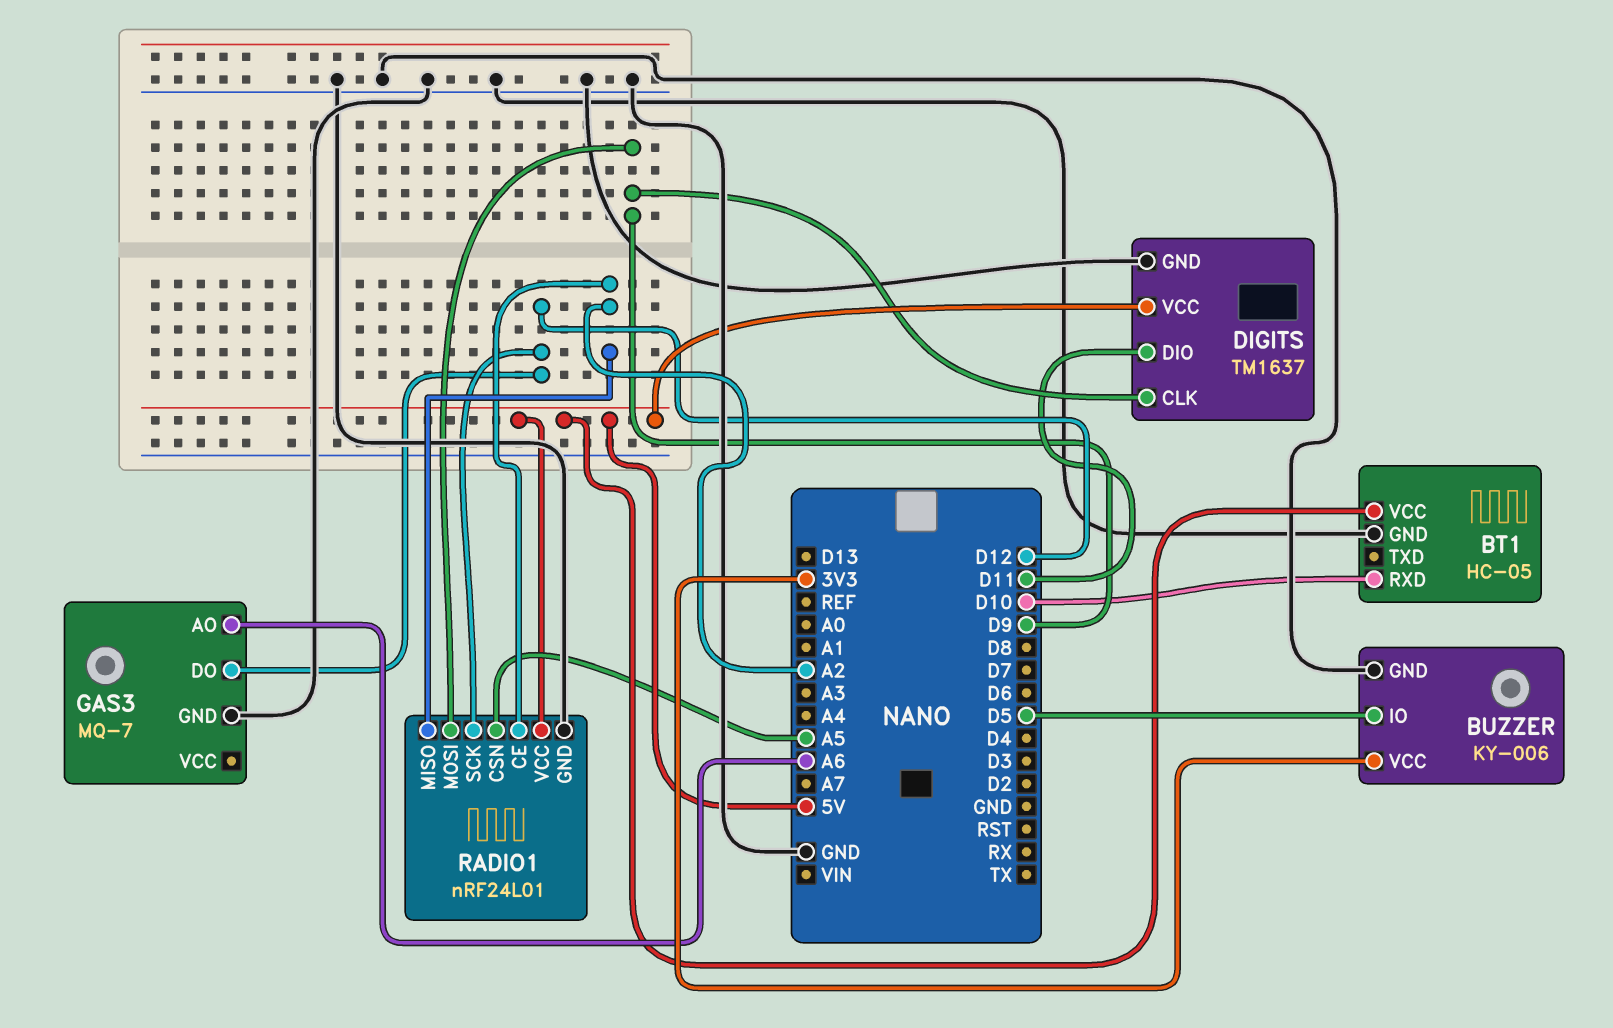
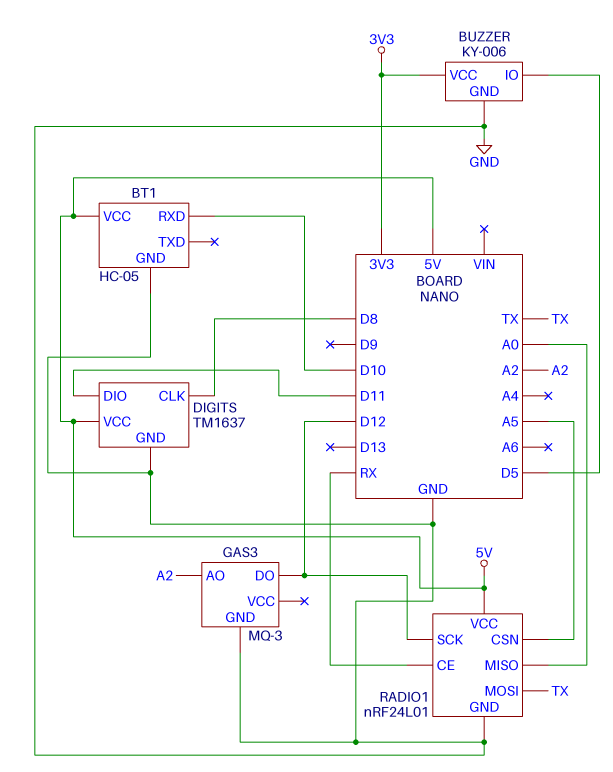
DIGITS pin CLK: D9 -> D8
GAS3: MQ-7 -> MQ-3
GAS3 pin AO: A6 -> A2
RADIO1 pin CE: A2 -> RX
RADIO1 pin MISO: A2 -> A0
RADIO1 pin MOSI: D9 -> TX

